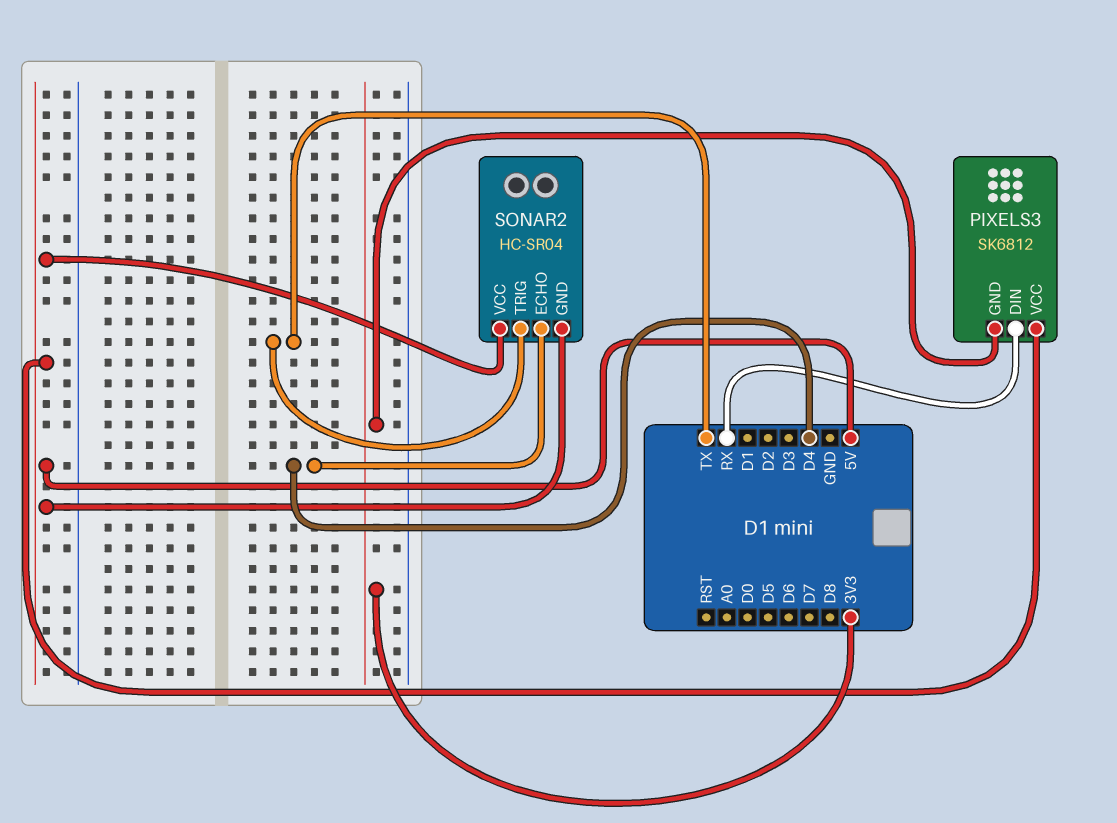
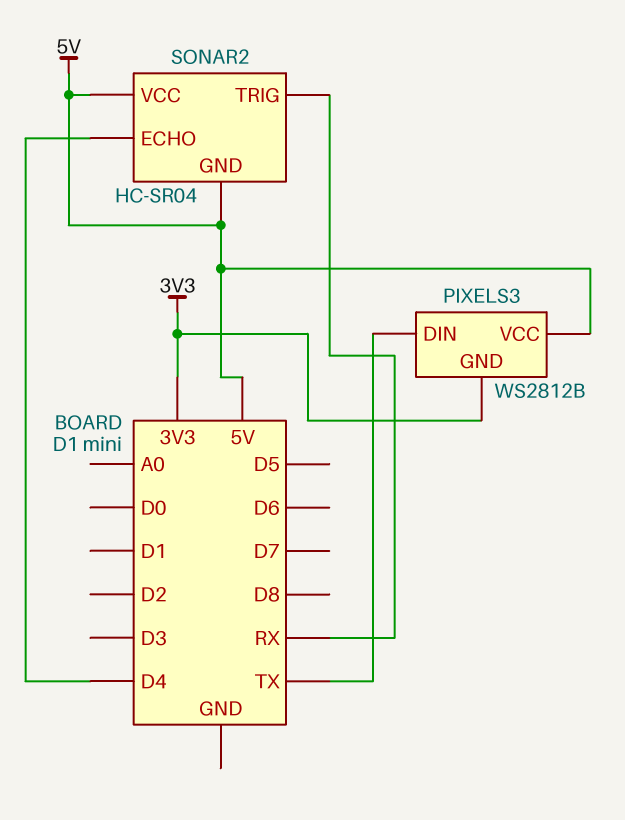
PIXELS3: SK6812 -> WS2812B
PIXELS3 pin DIN: RX -> TX
SONAR2 pin TRIG: TX -> RX

